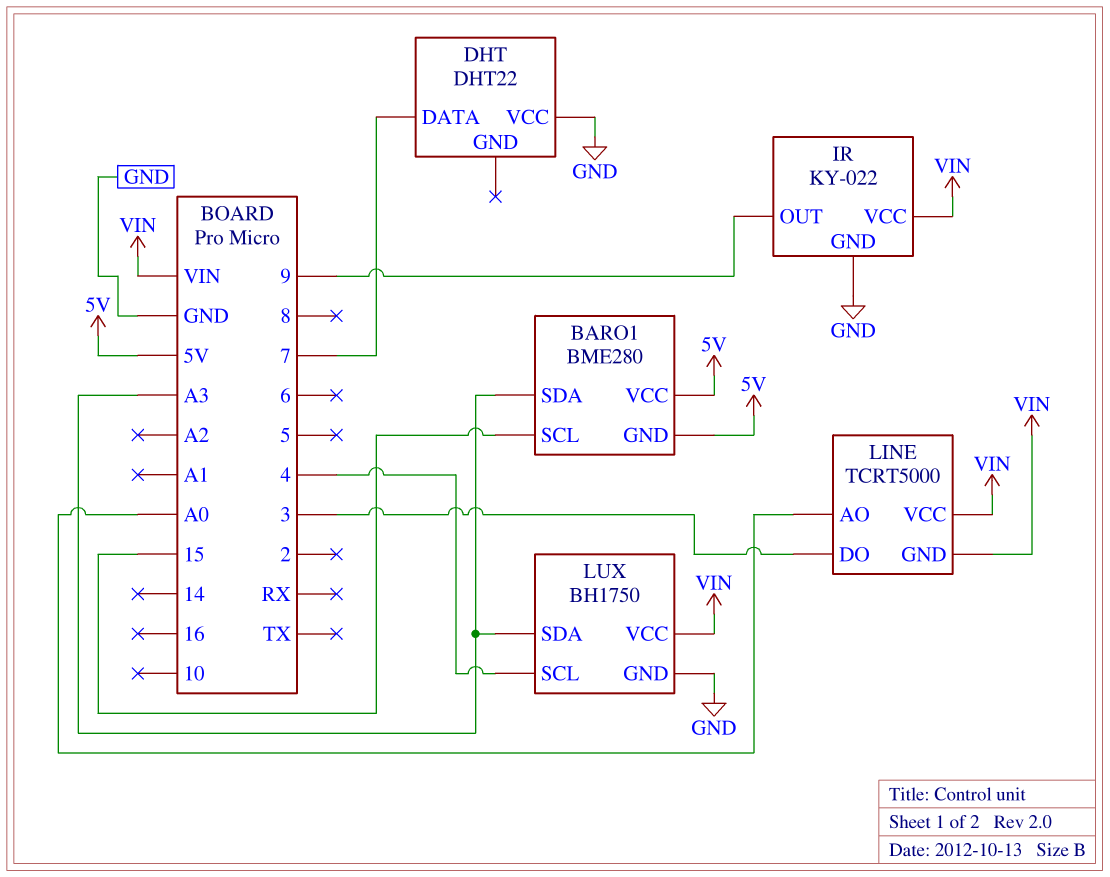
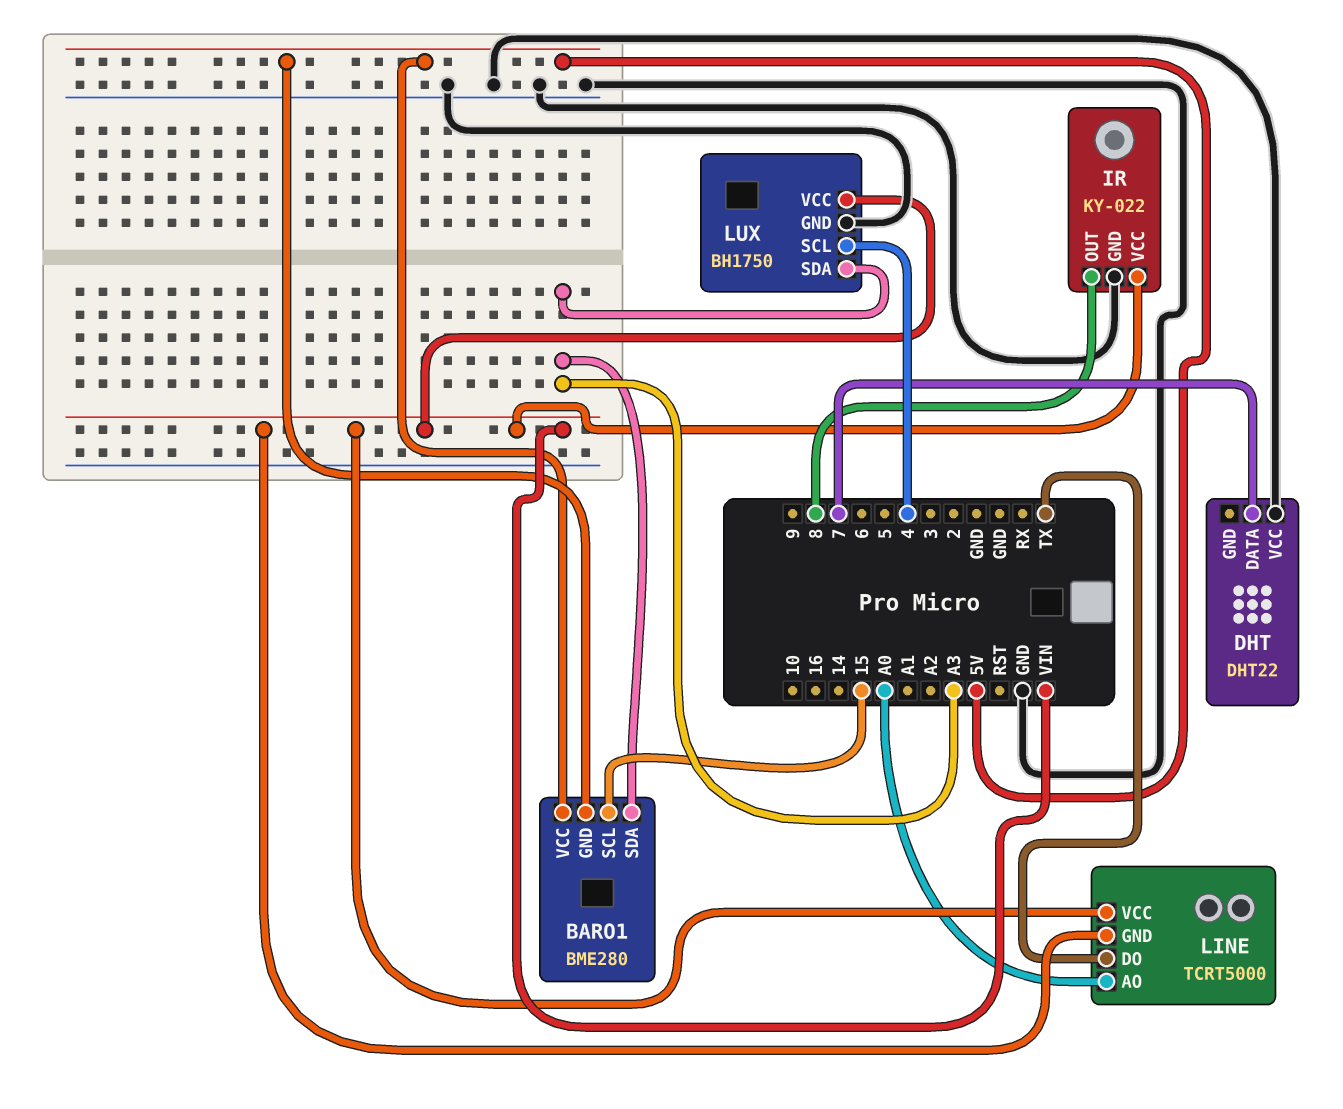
IR pin OUT: 9 -> 8
LINE pin DO: 3 -> TX

